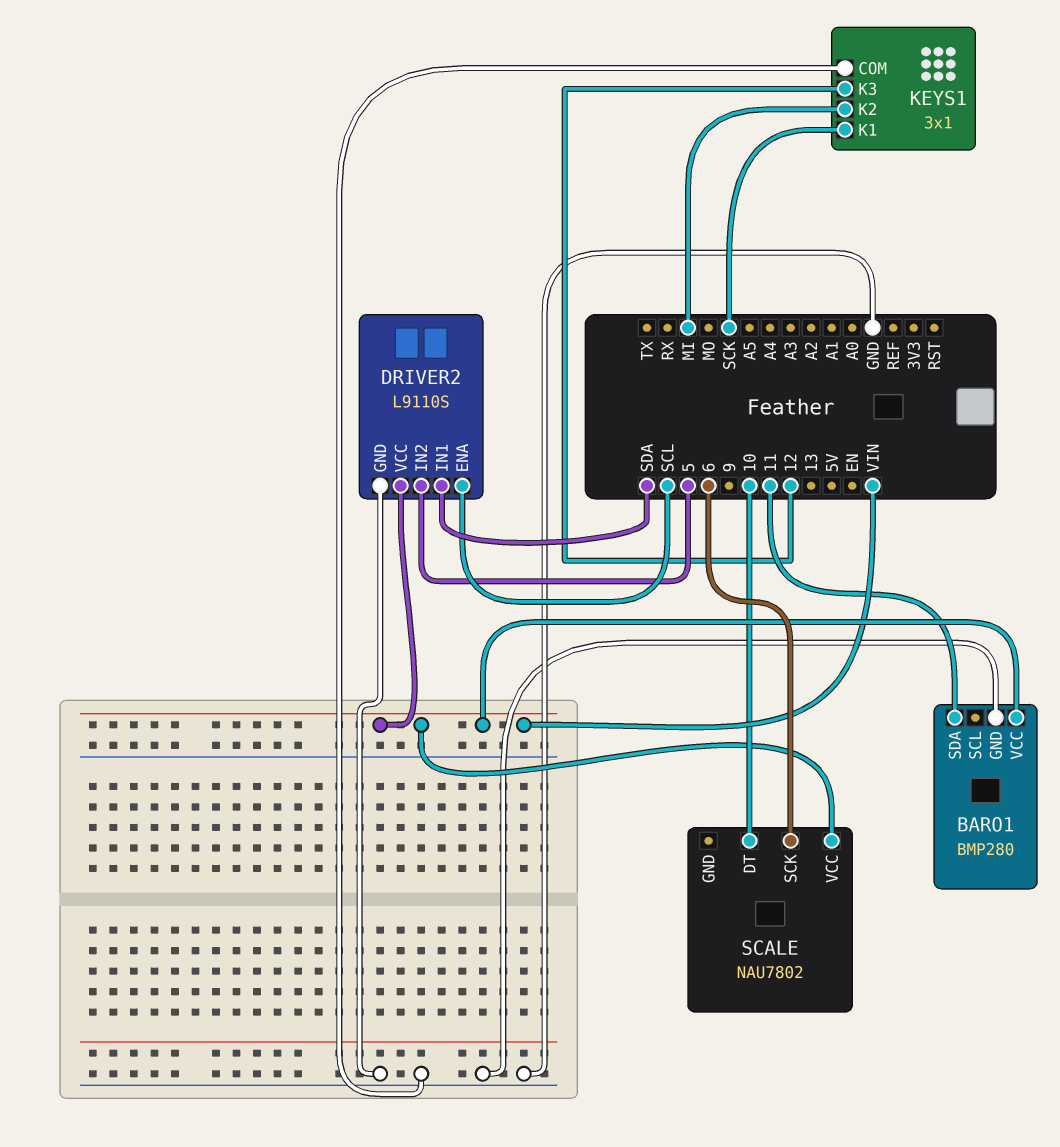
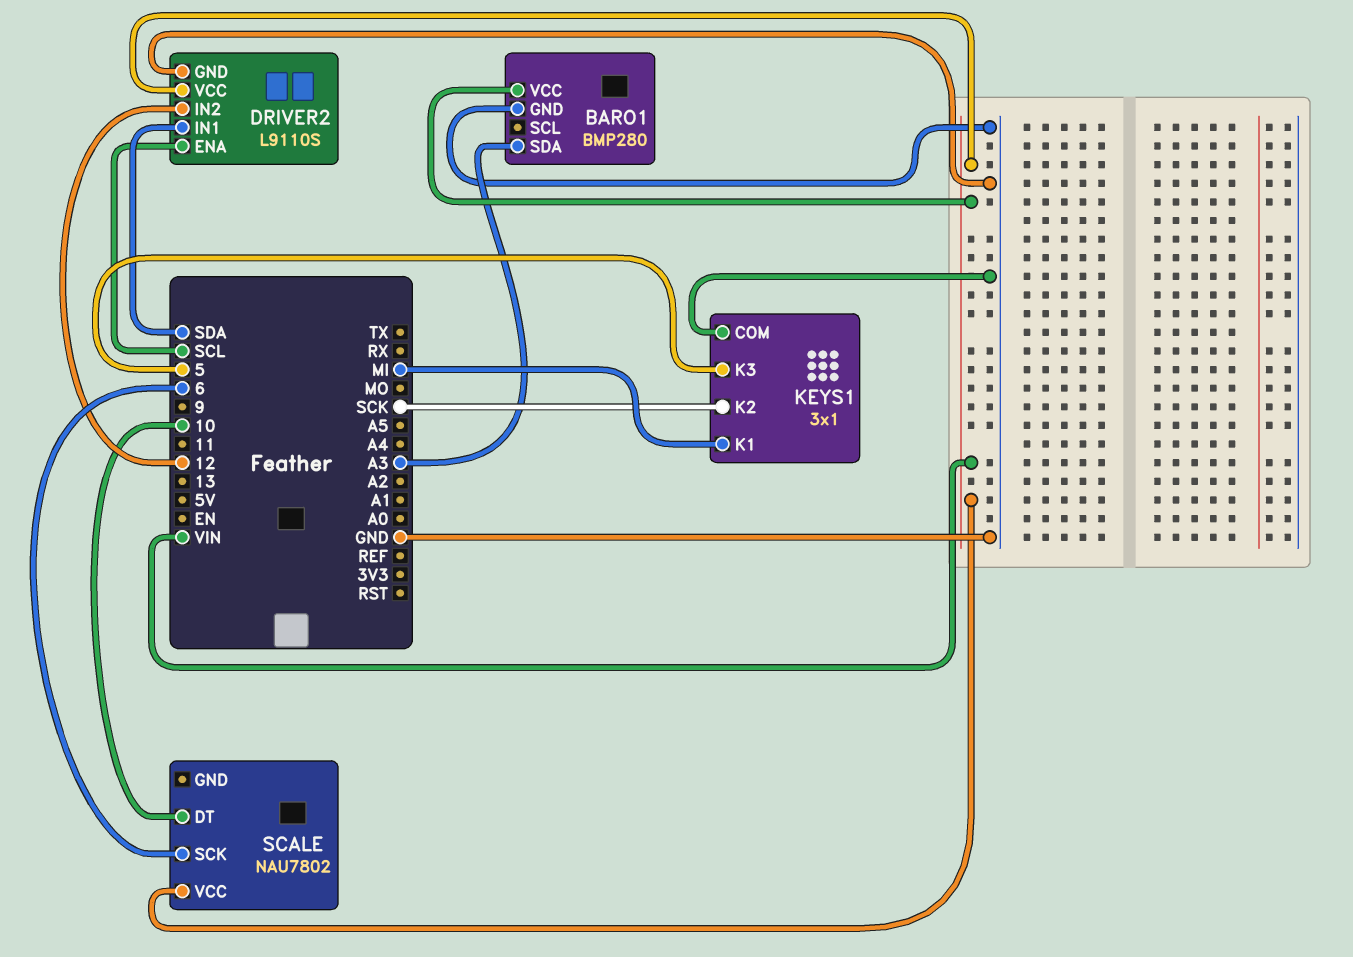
BARO1 pin SDA: 11 -> A3
DRIVER2 pin IN2: 5 -> 12
KEYS1 pin K1: SCK -> MI
KEYS1 pin K2: MI -> SCK
KEYS1 pin K3: 12 -> 5

